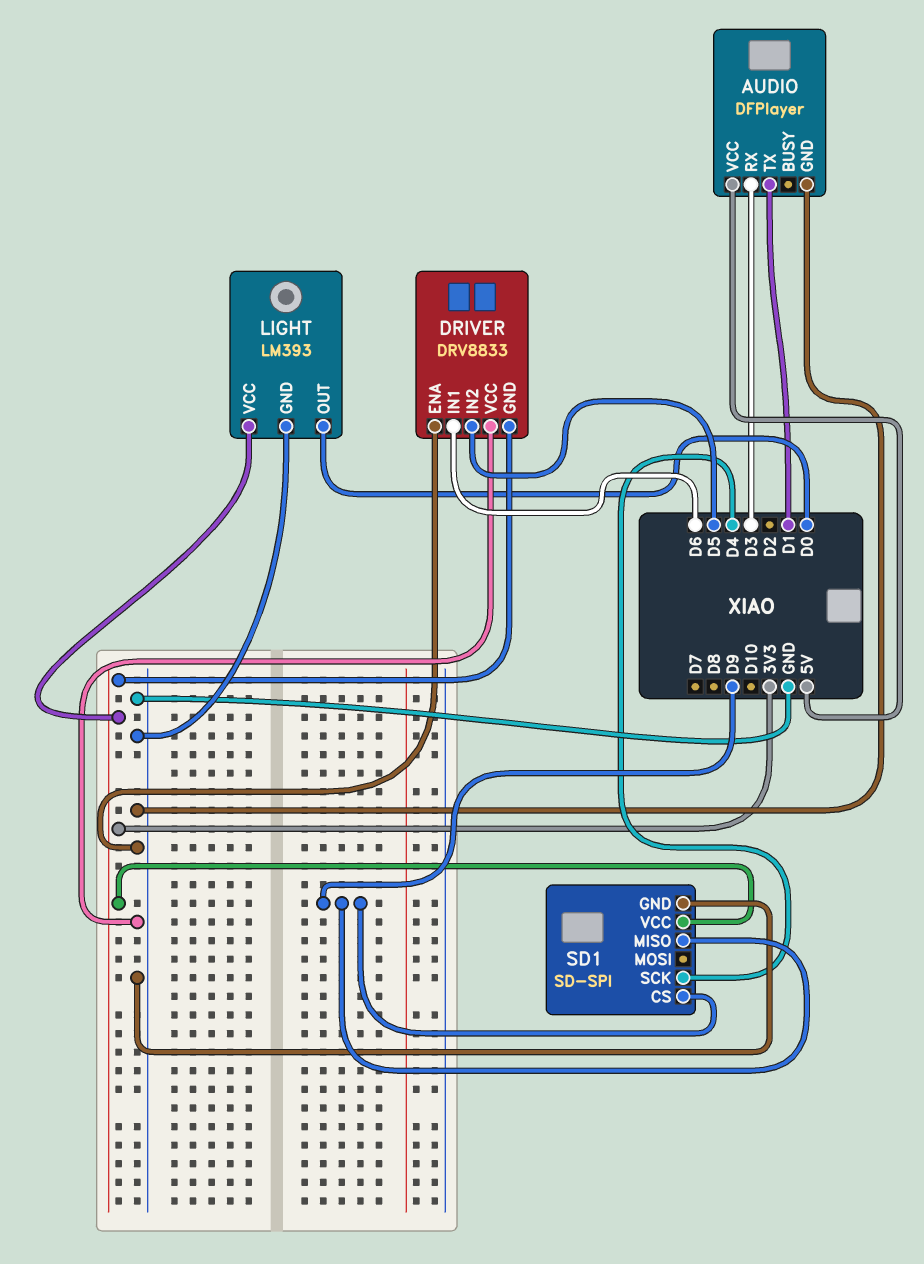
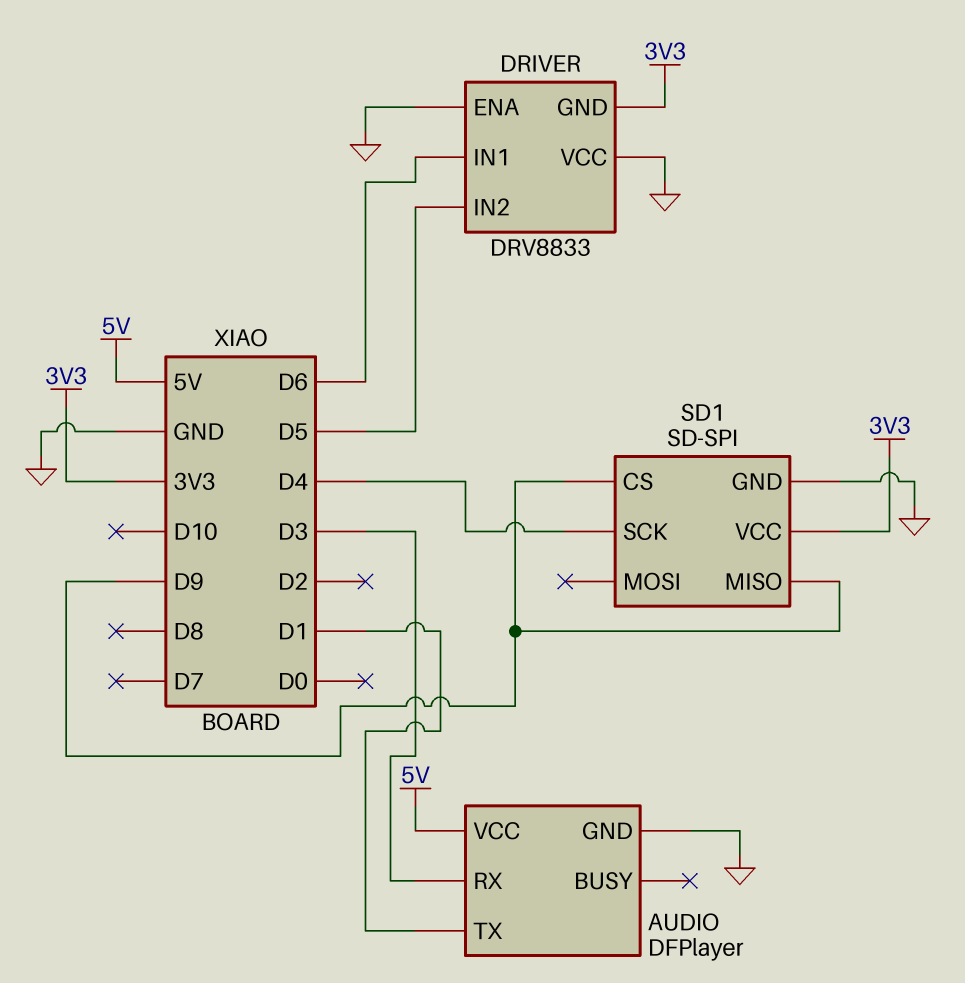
LIGHT: LM393 -> none
LIGHT pin GND: GND -> none
LIGHT pin OUT: D0 -> none
LIGHT pin VCC: 3V3 -> none

